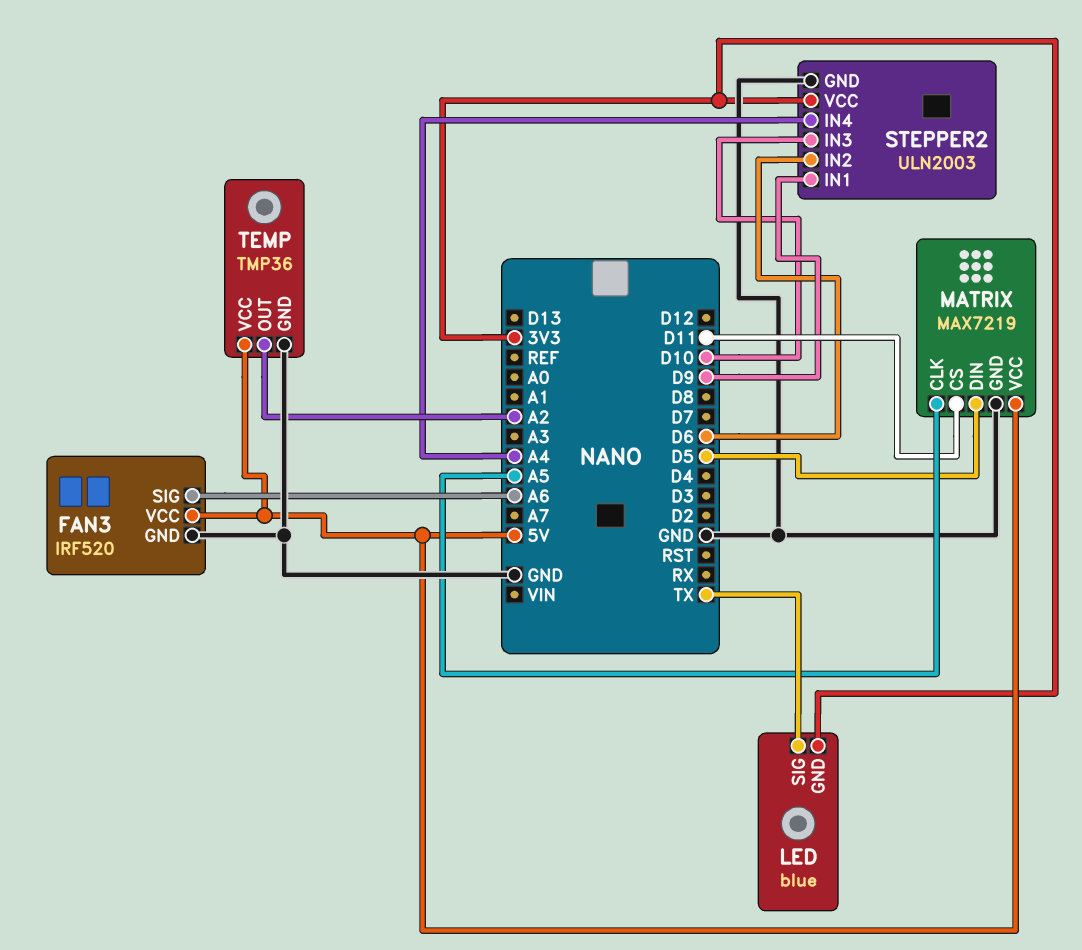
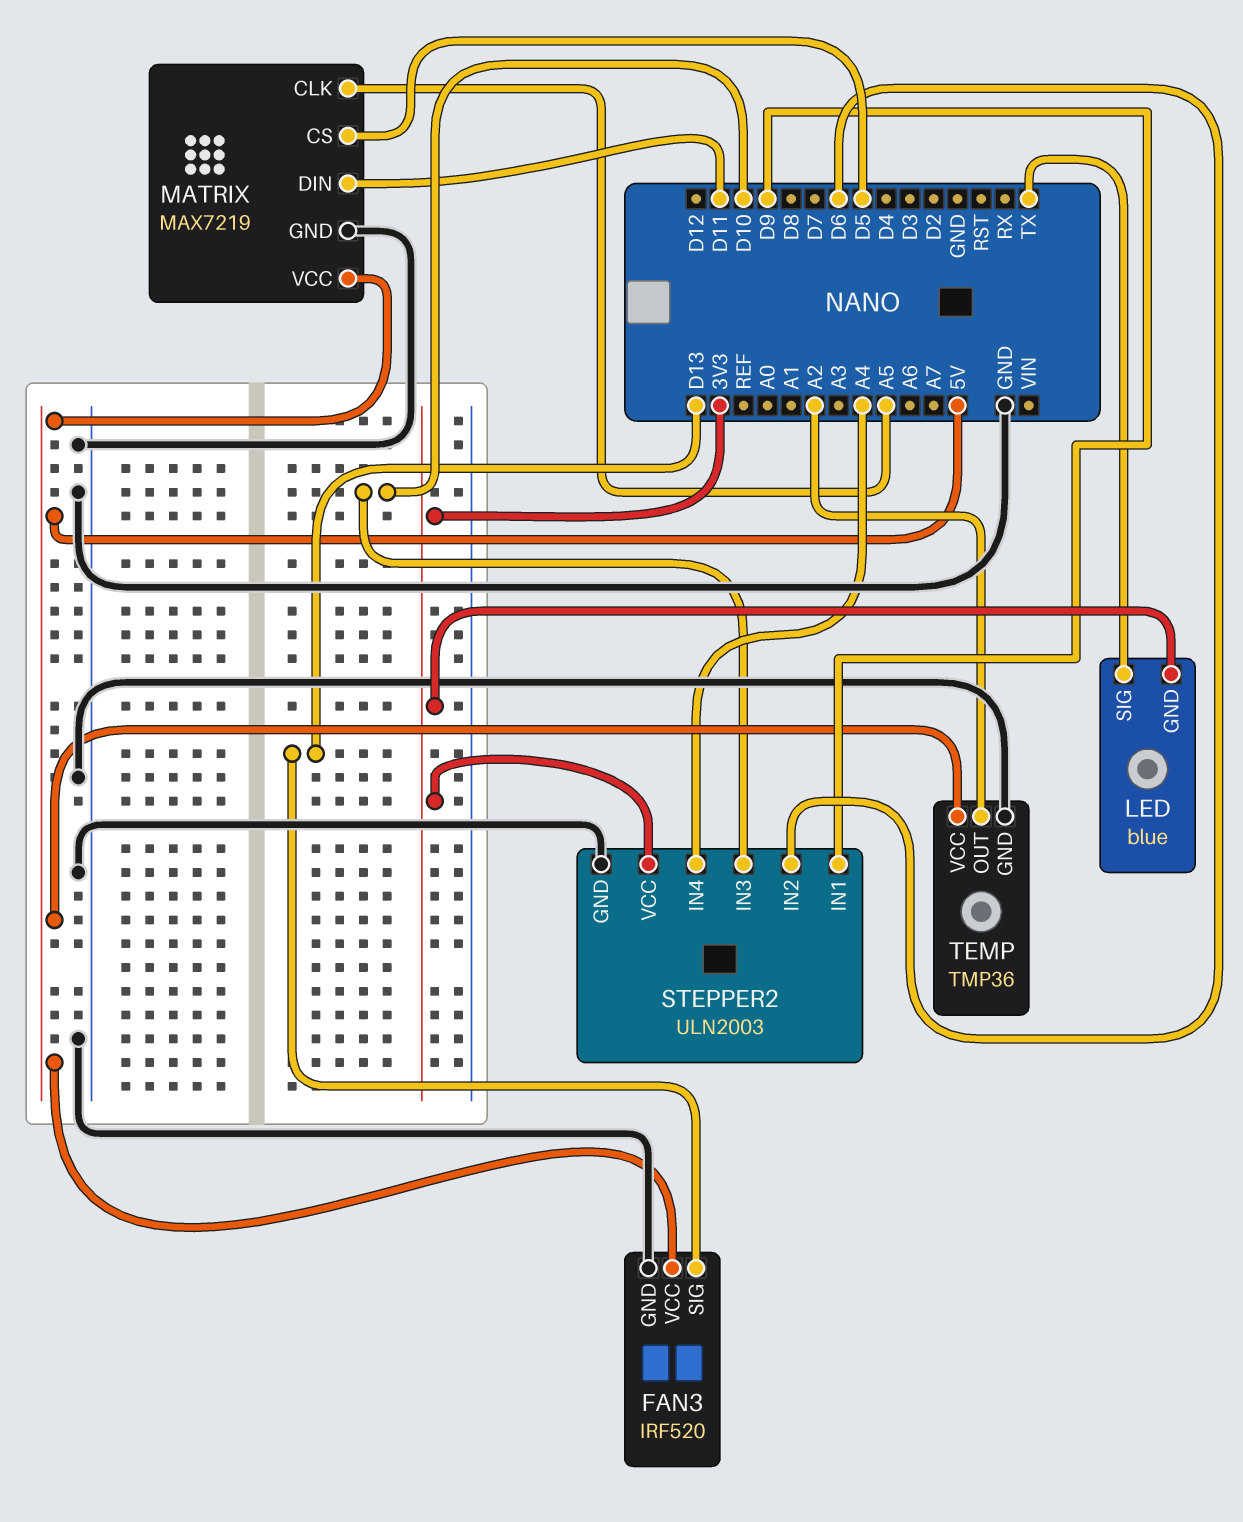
FAN3 pin SIG: A6 -> D13
MATRIX pin CS: D11 -> D5
MATRIX pin DIN: D5 -> D11

